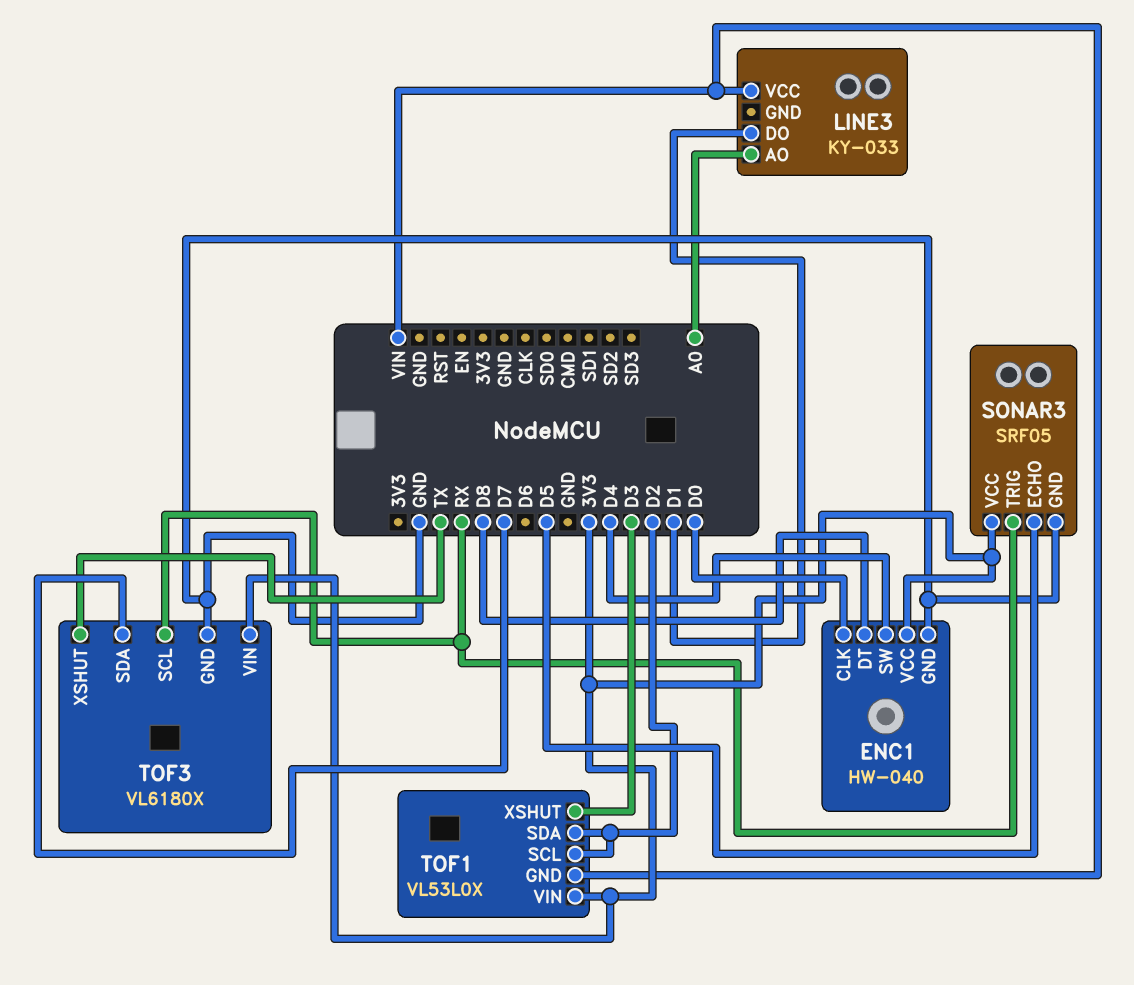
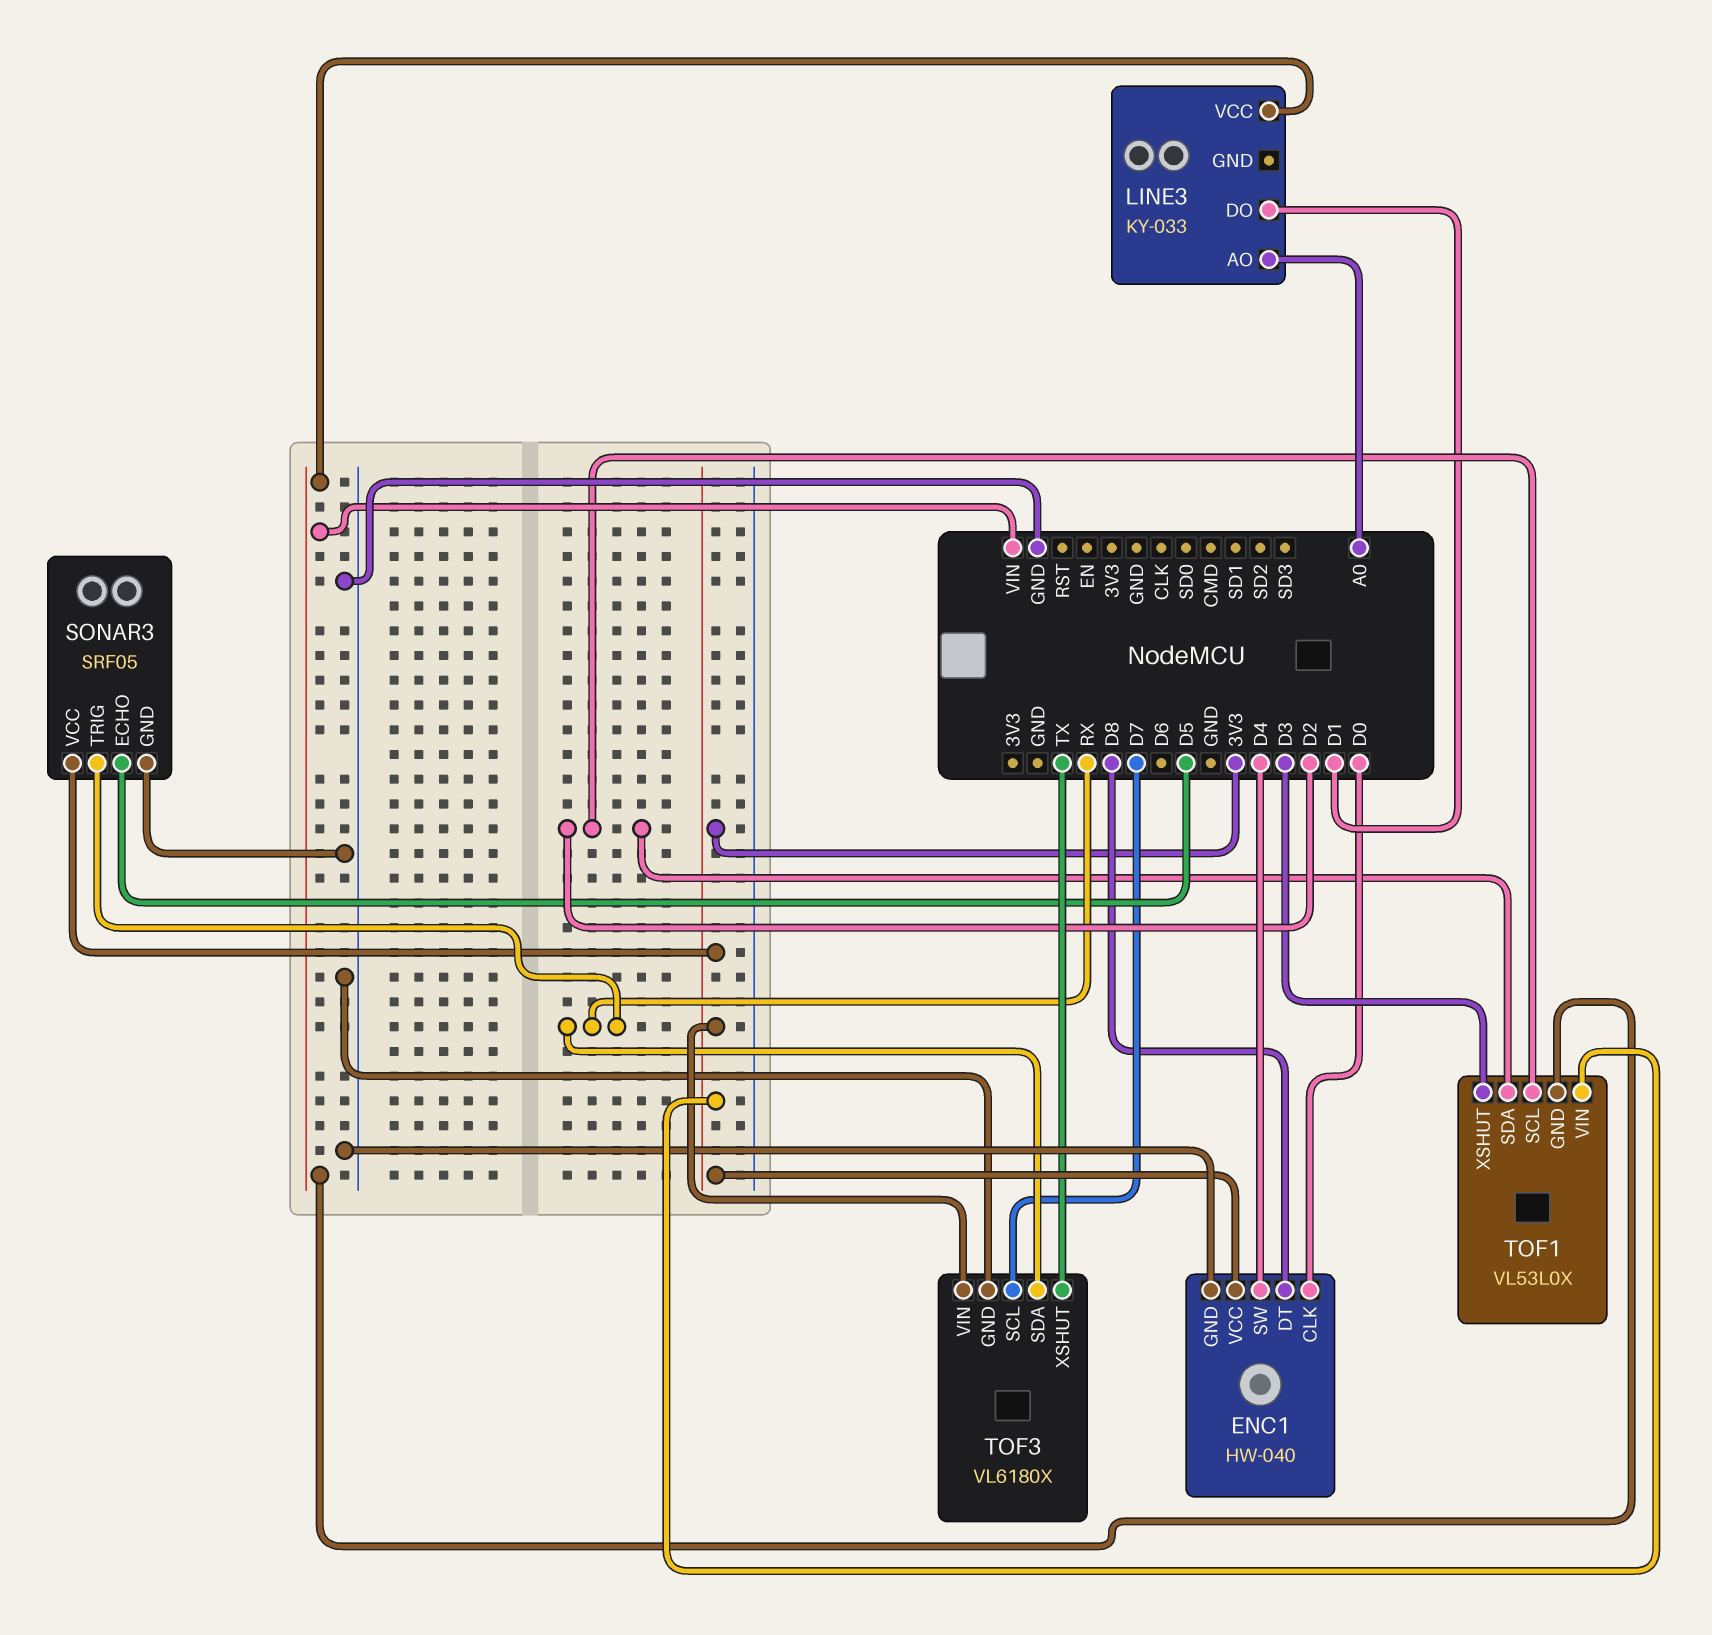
TOF3 pin SCL: RX -> D7
TOF3 pin SDA: D7 -> RX

